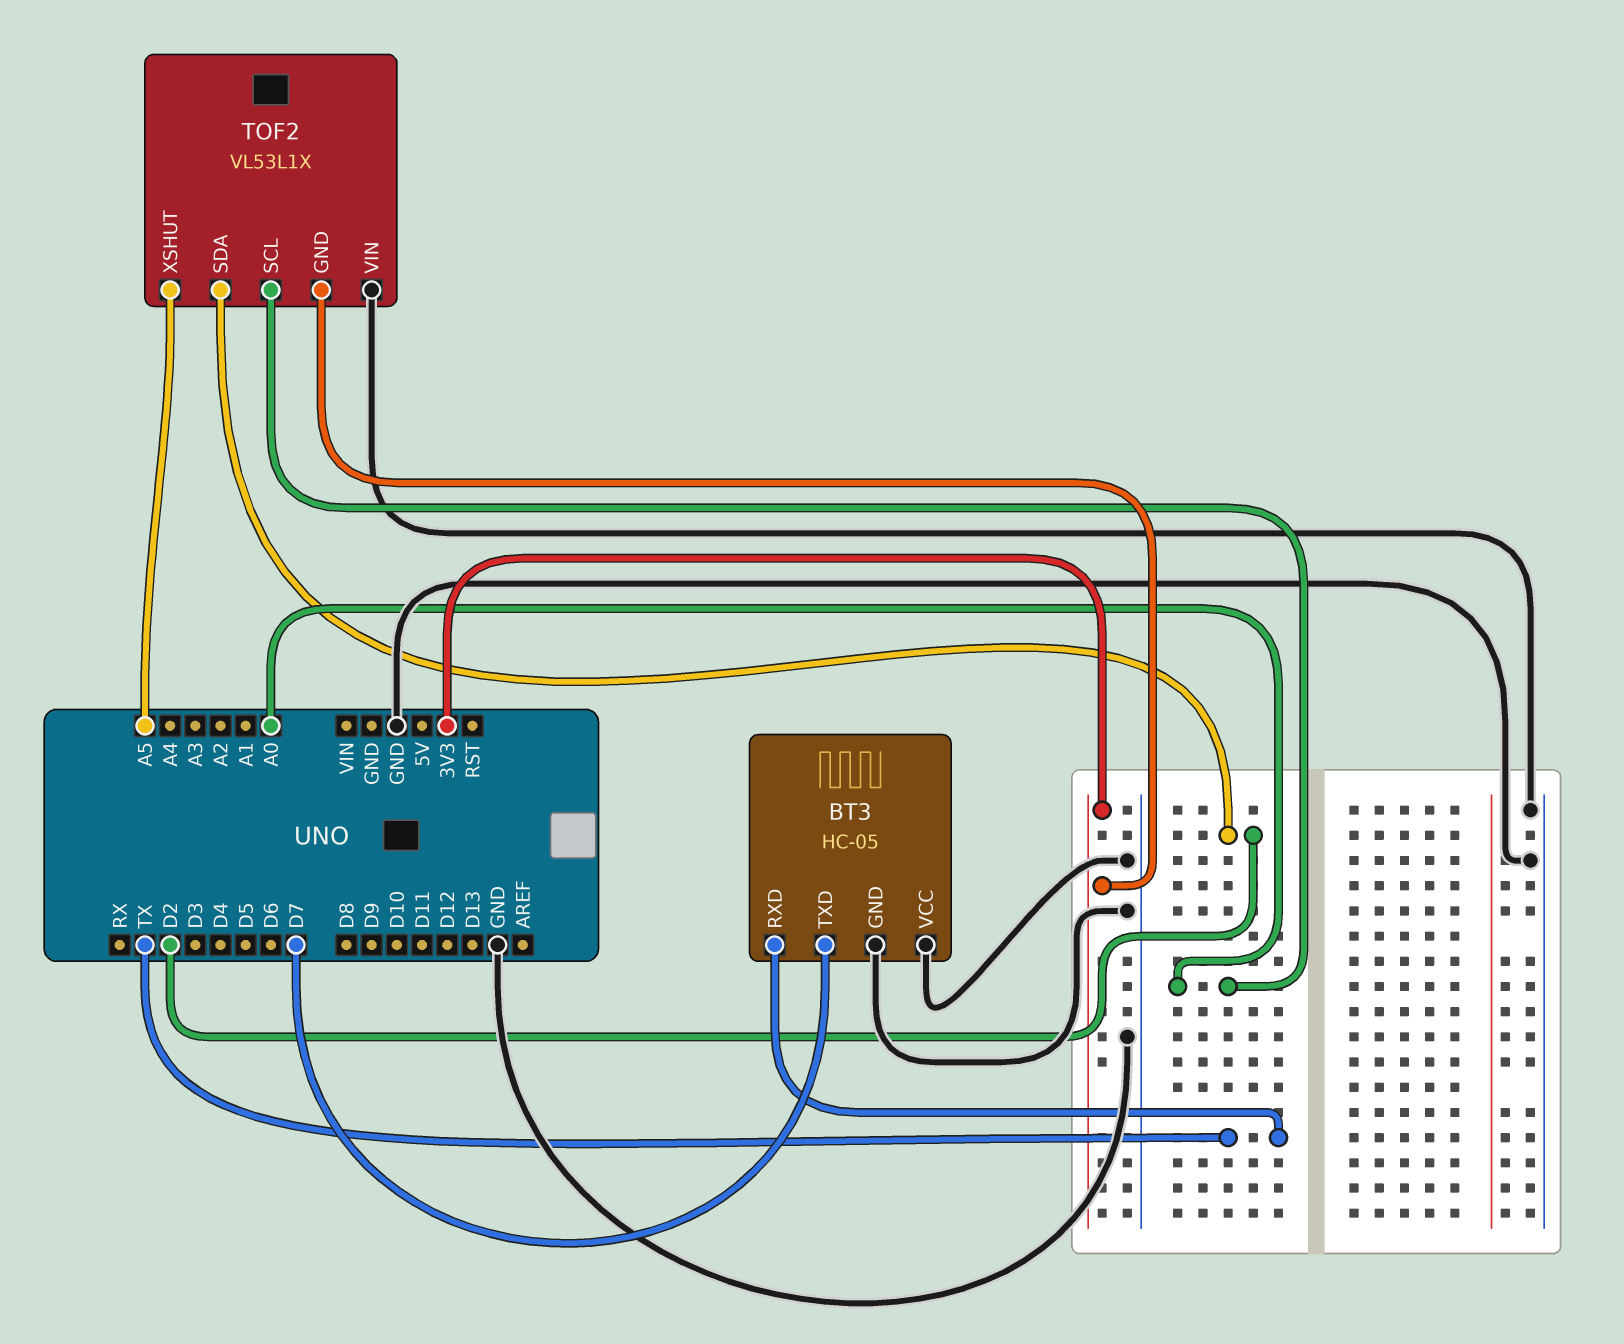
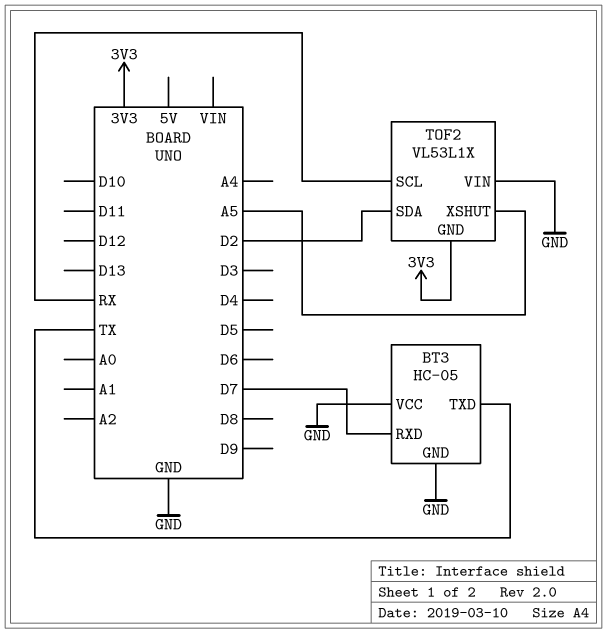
BT3 pin RXD: TX -> D7
BT3 pin TXD: D7 -> TX
TOF2 pin SCL: A0 -> RX

